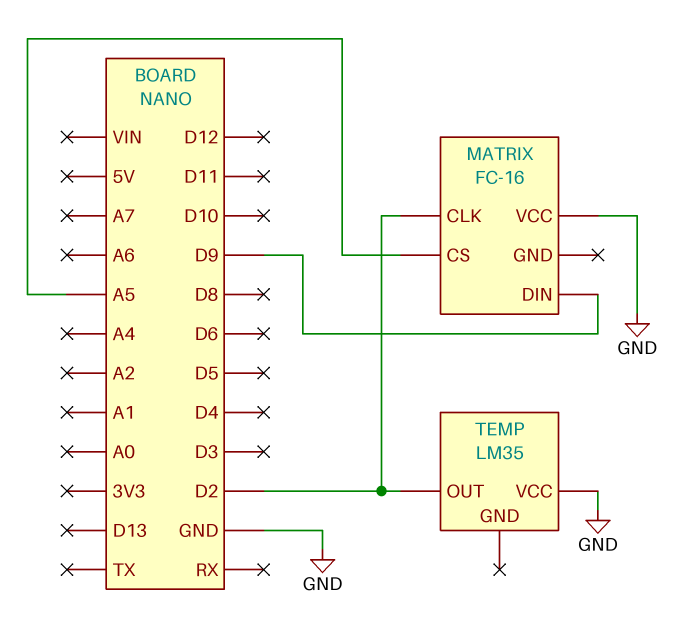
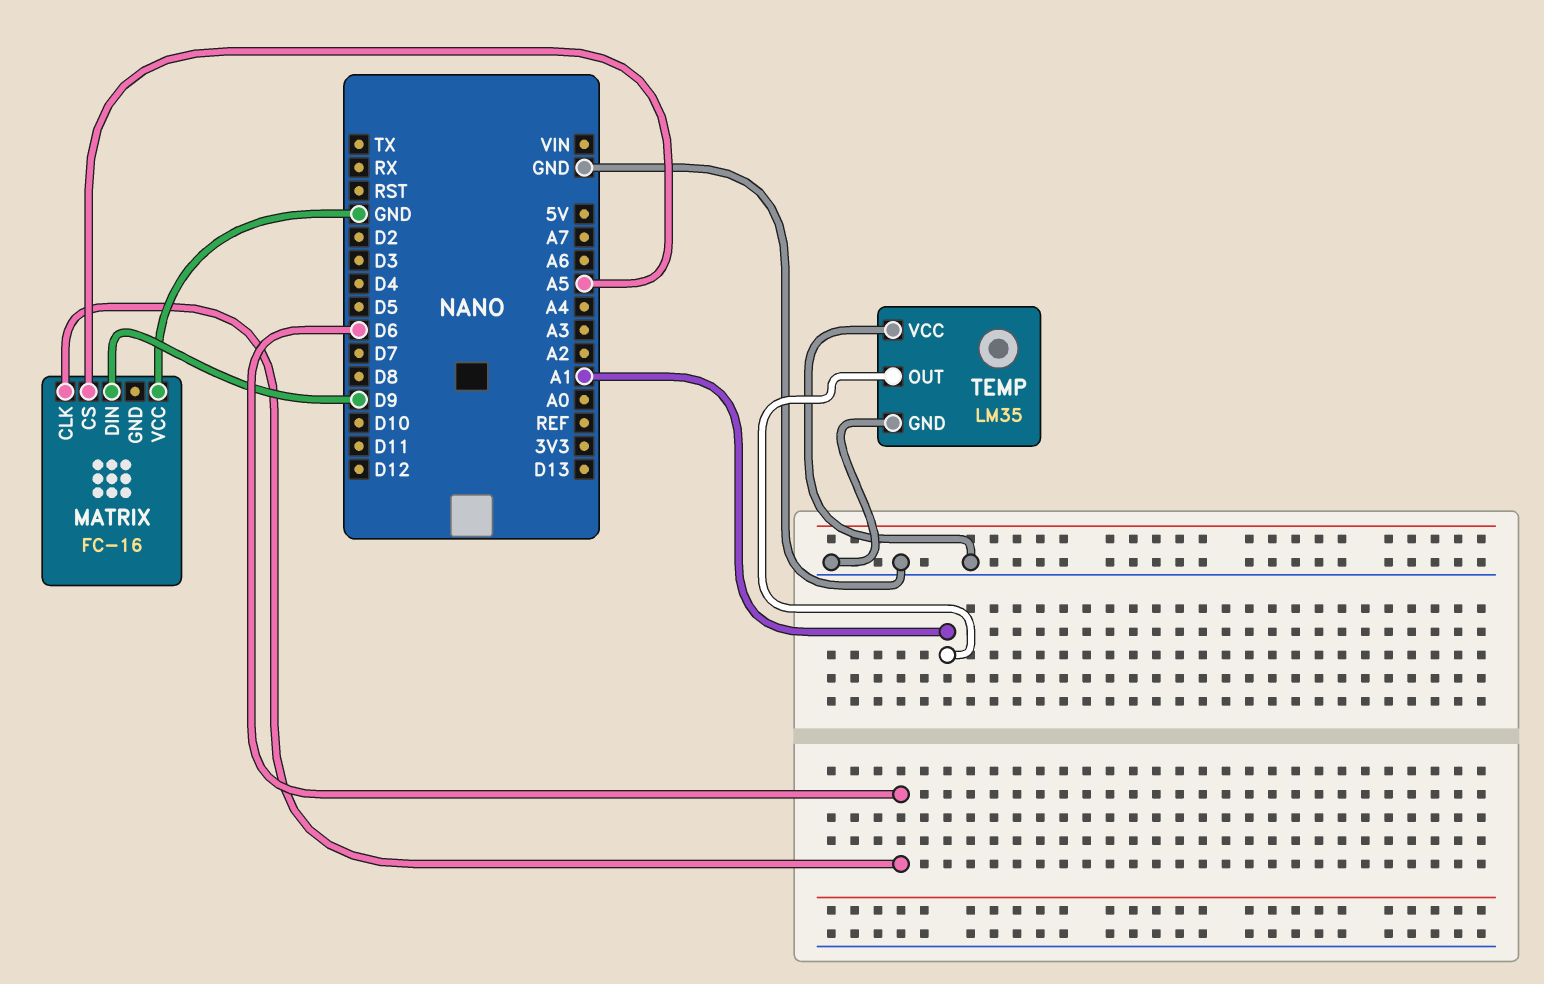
MATRIX pin CLK: D2 -> D6
TEMP pin GND: none -> GND
TEMP pin OUT: D2 -> A1

